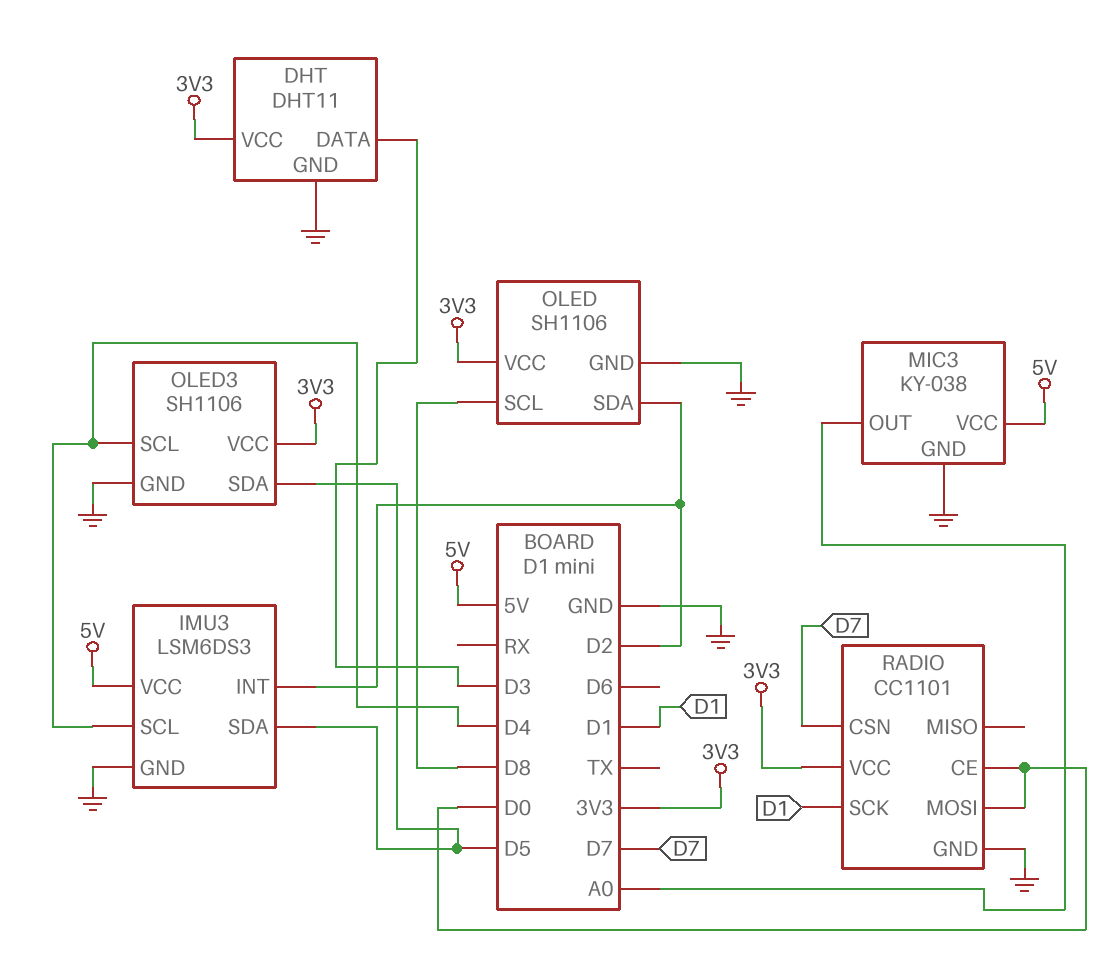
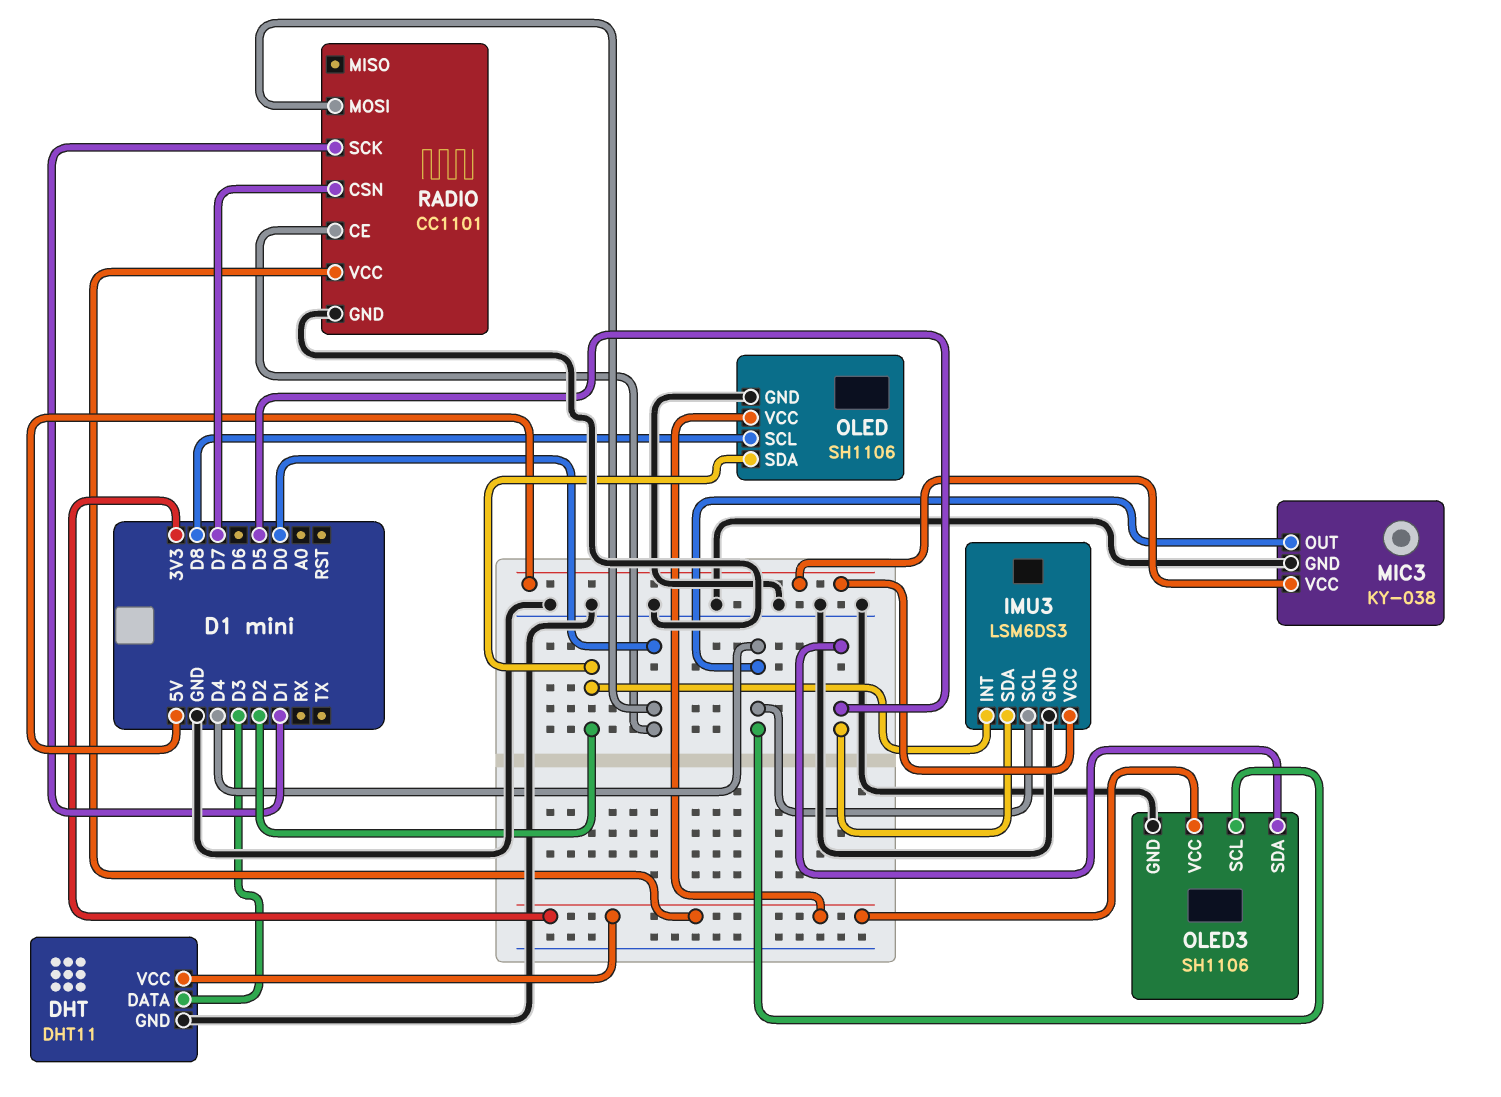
MIC3 pin OUT: A0 -> D4

